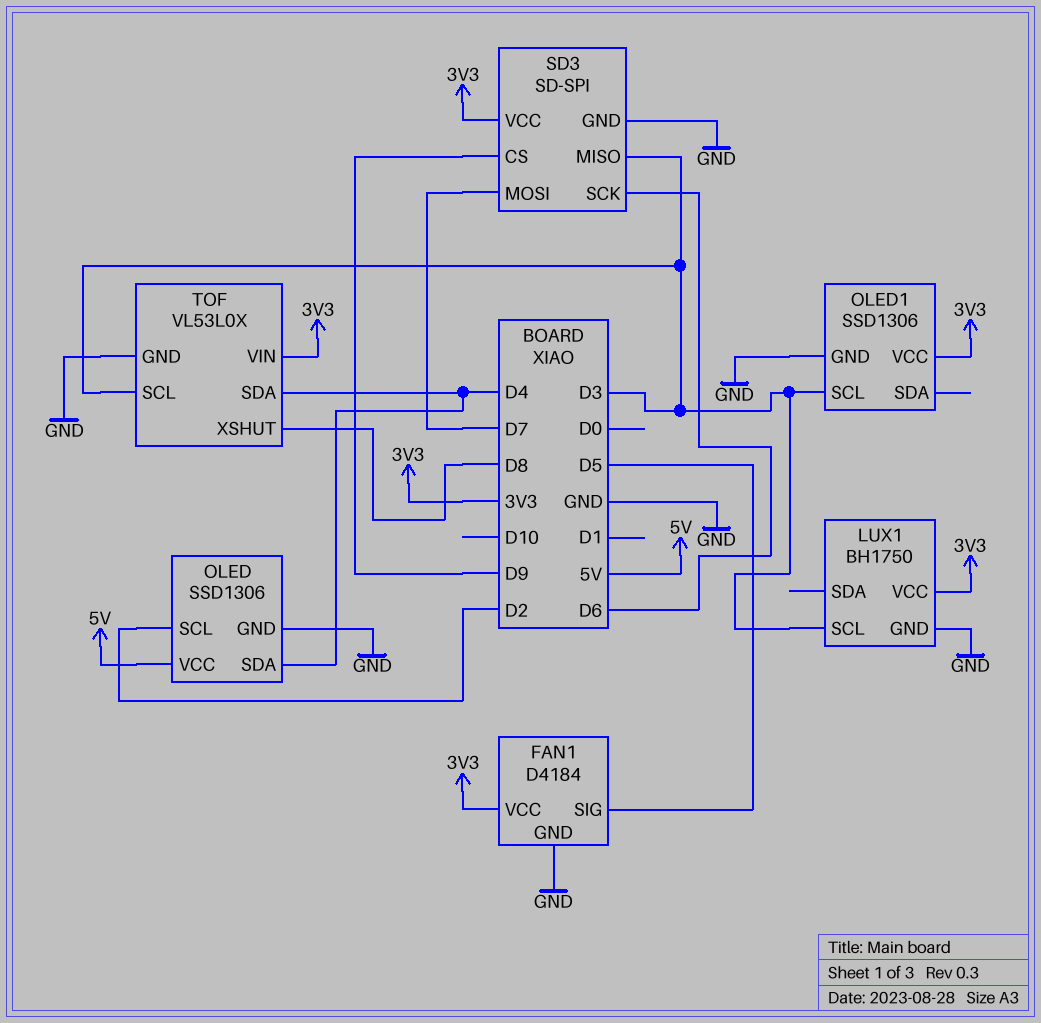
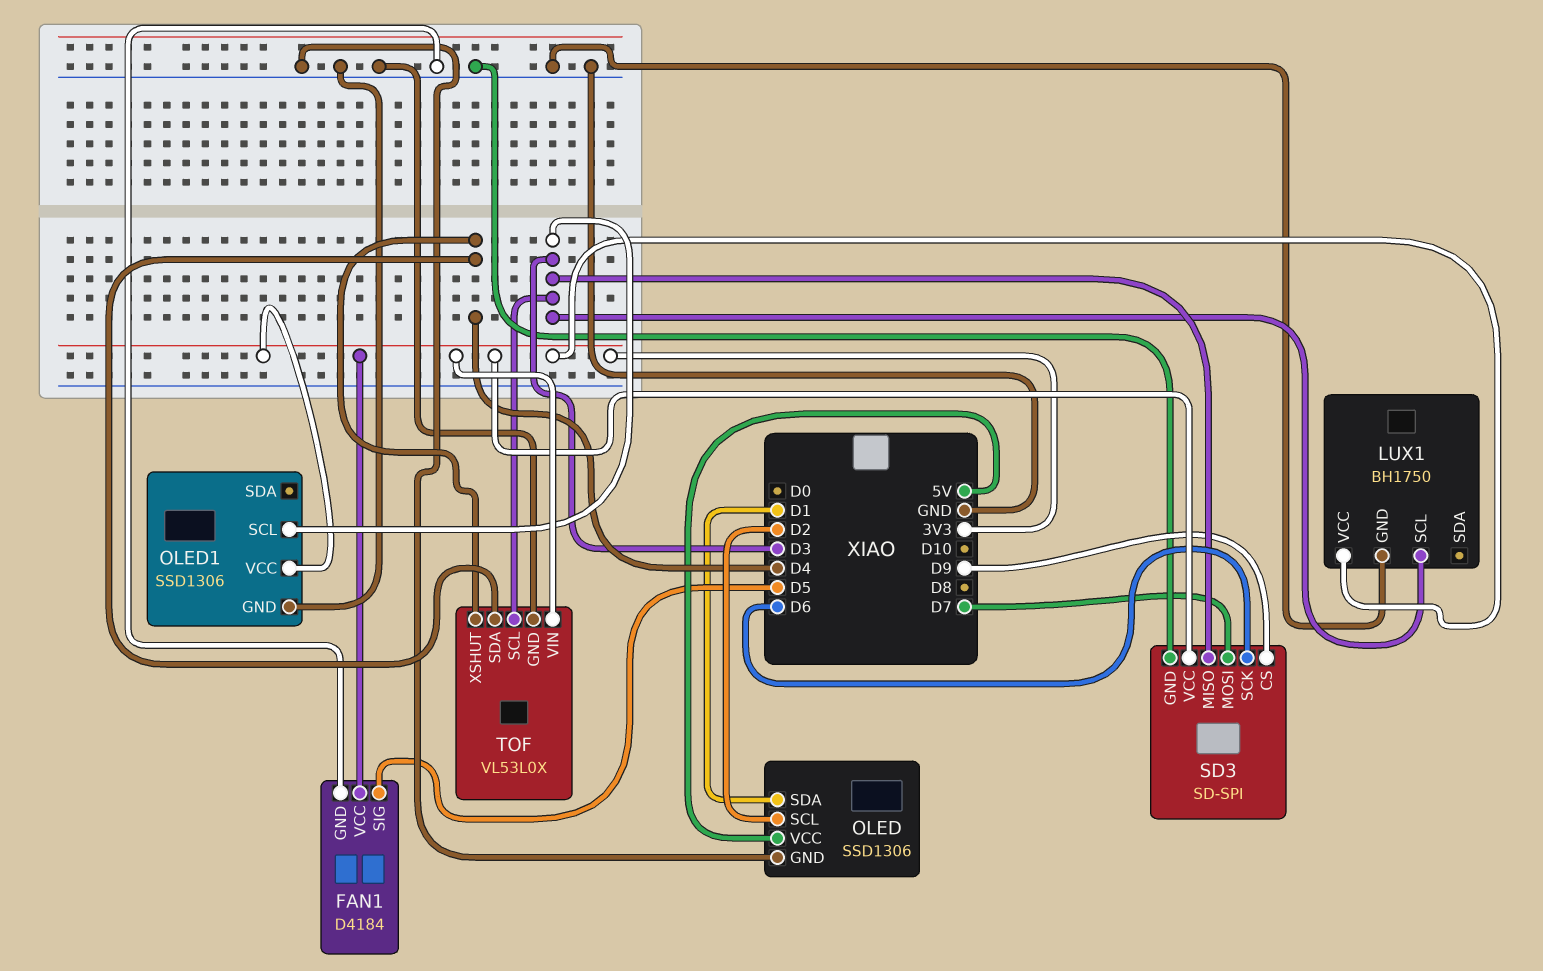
OLED pin SDA: D4 -> D1
TOF pin XSHUT: D8 -> D4

